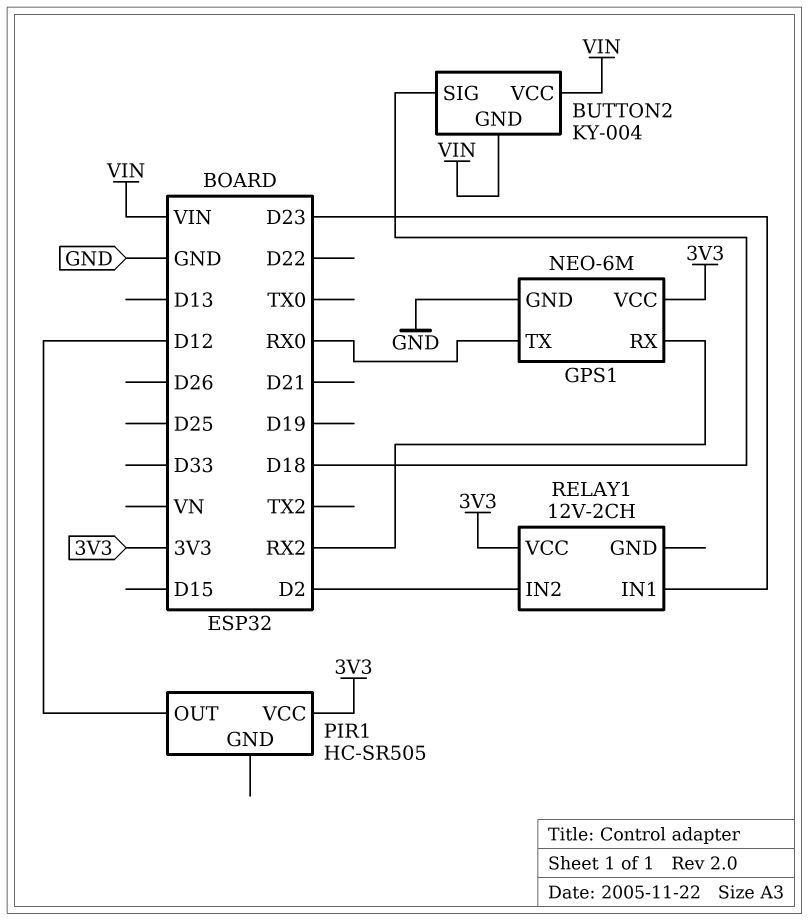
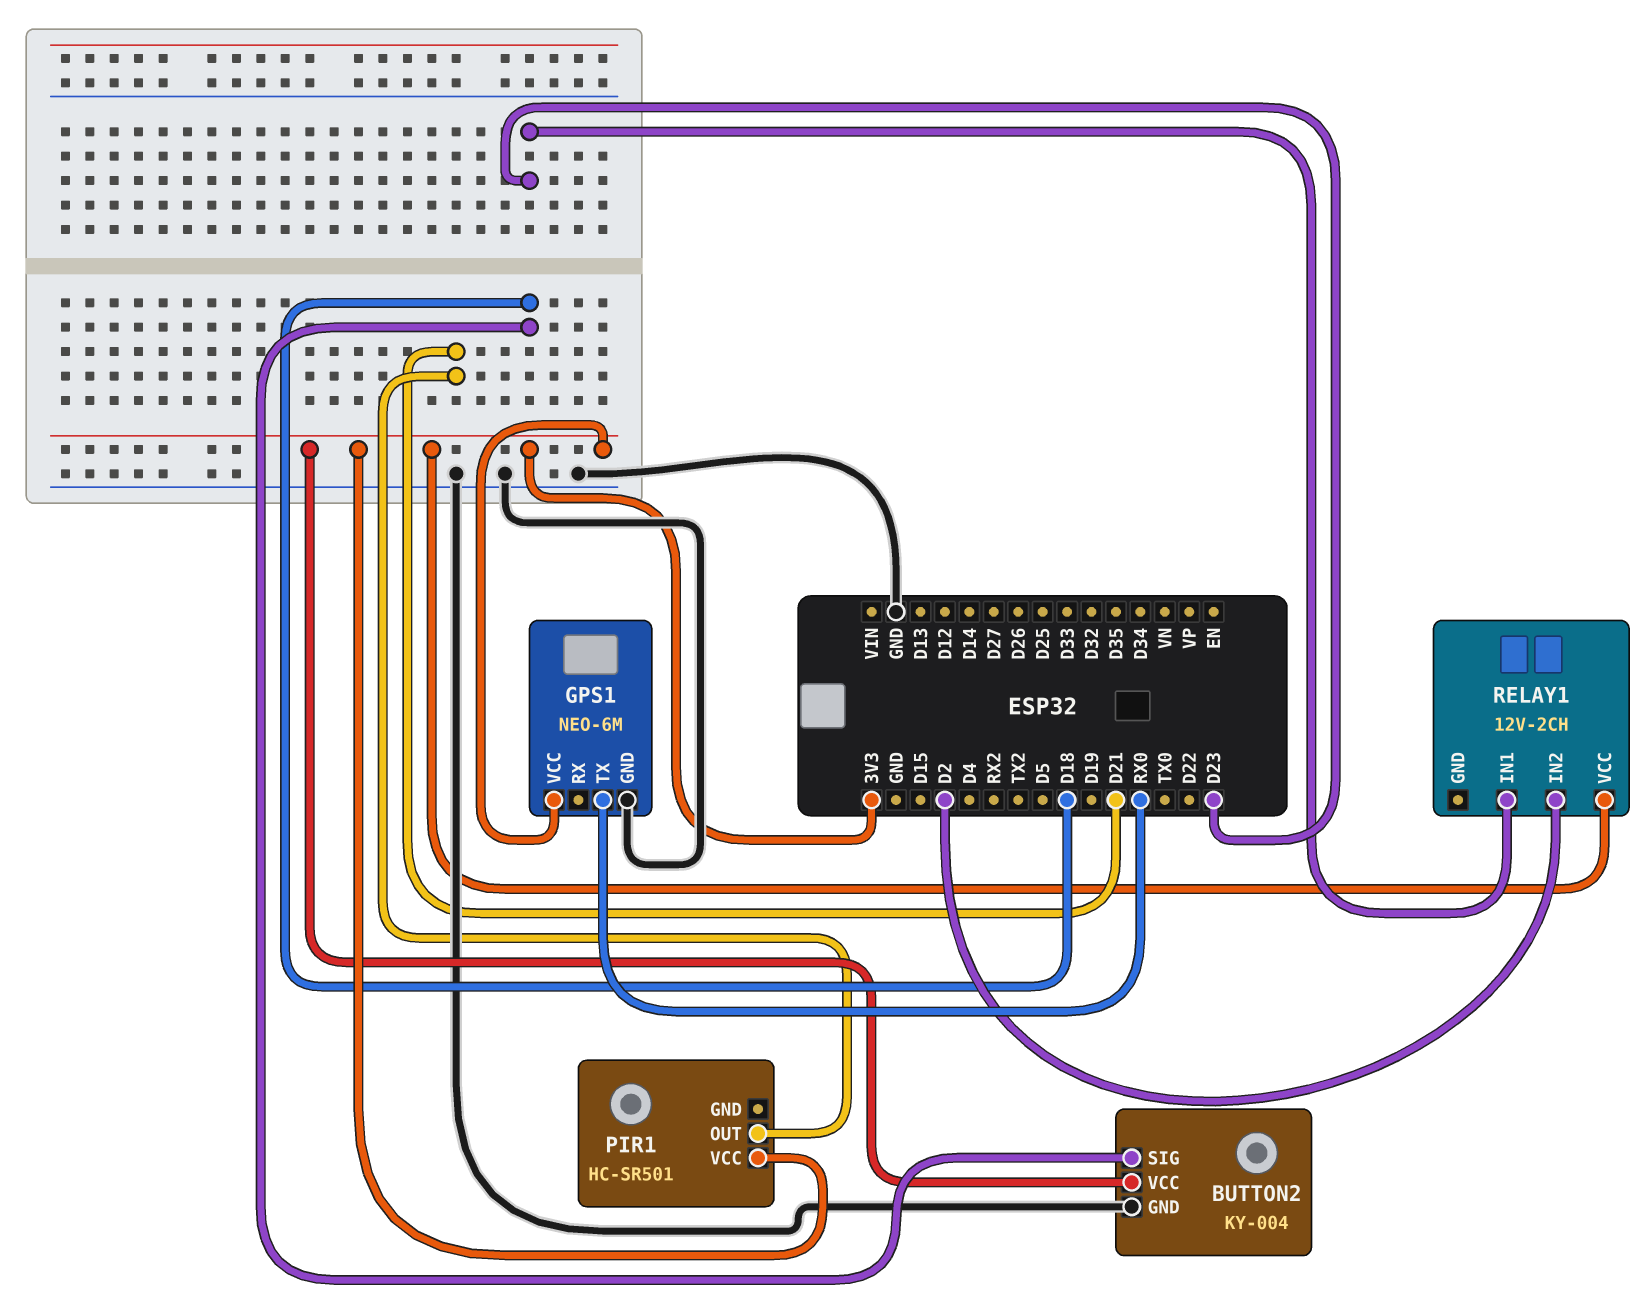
BUTTON2 pin GND: VIN -> GND
BUTTON2 pin VCC: VIN -> 3V3
GPS1 pin RX: RX2 -> none
PIR1: HC-SR505 -> HC-SR501
PIR1 pin OUT: D12 -> D21

